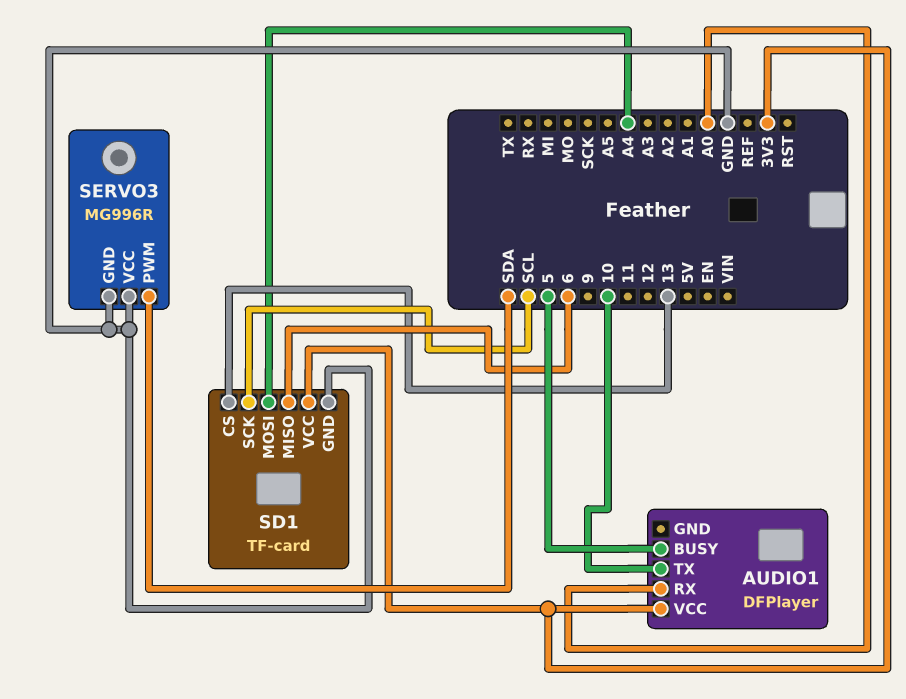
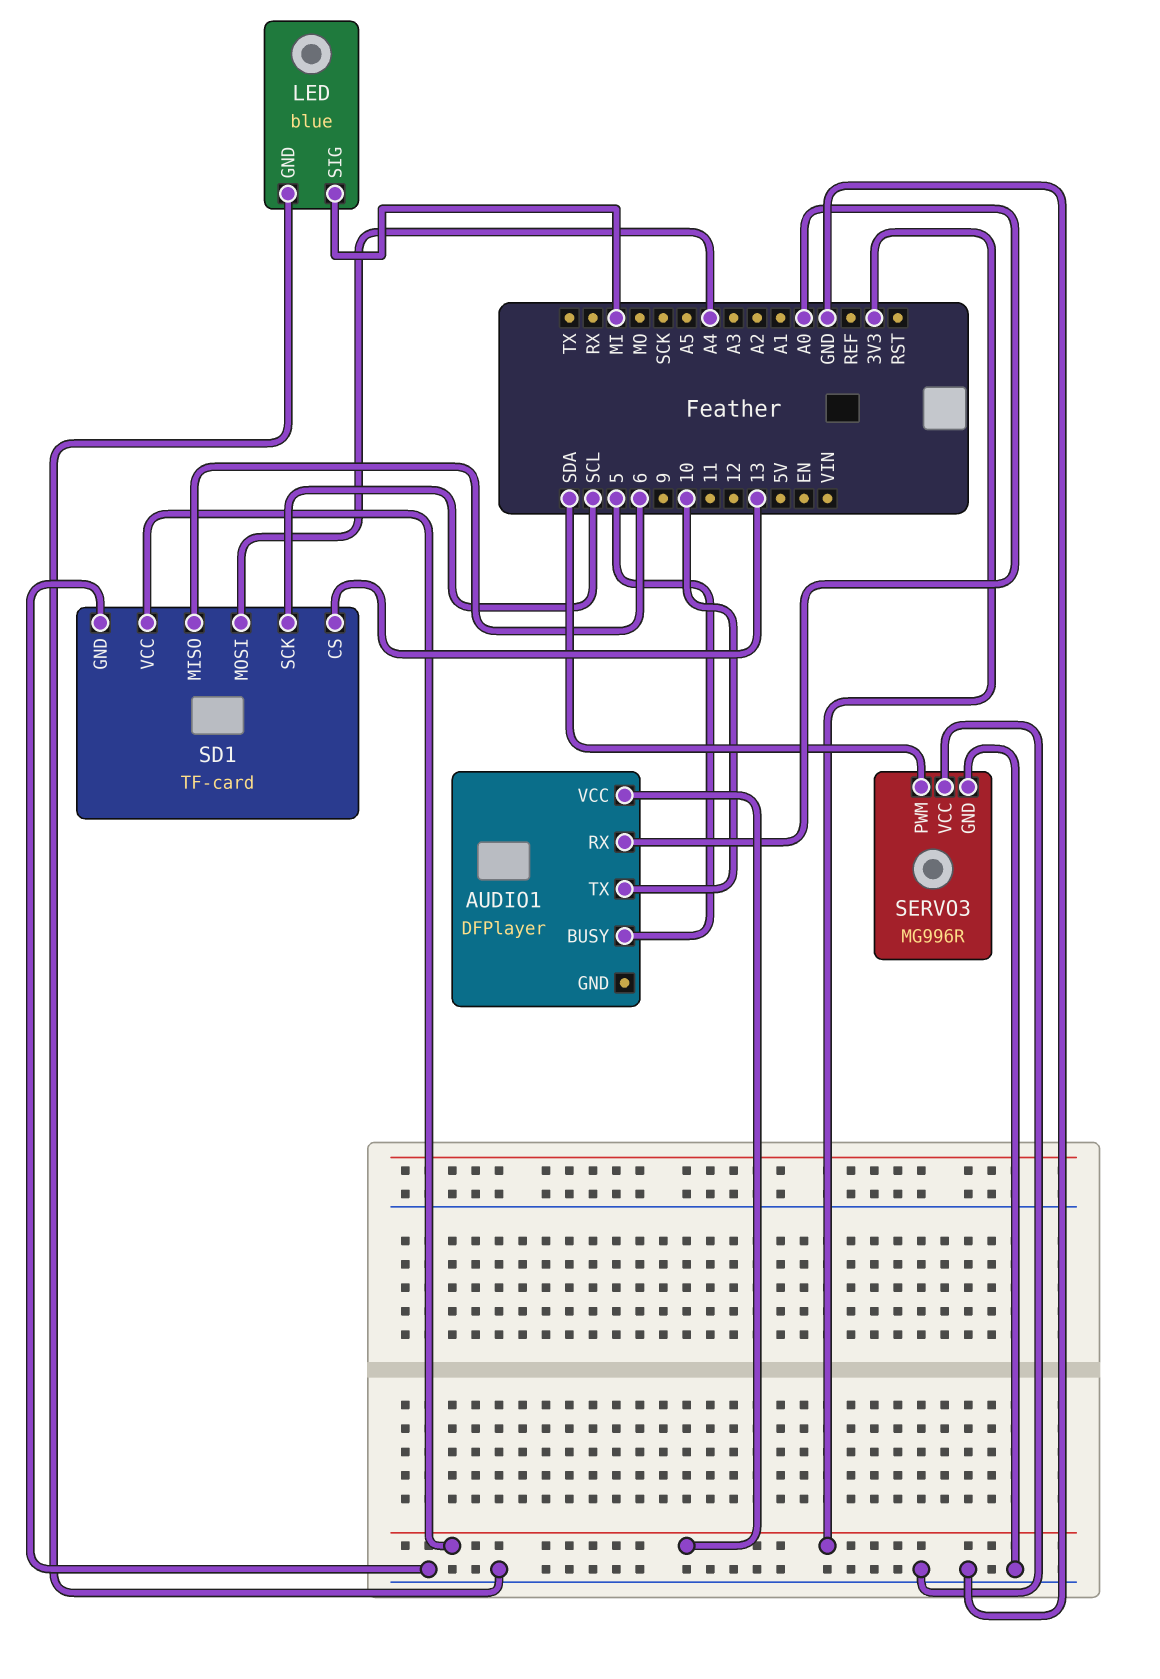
LED: none -> blue
LED pin GND: none -> GND
LED pin SIG: none -> MI

